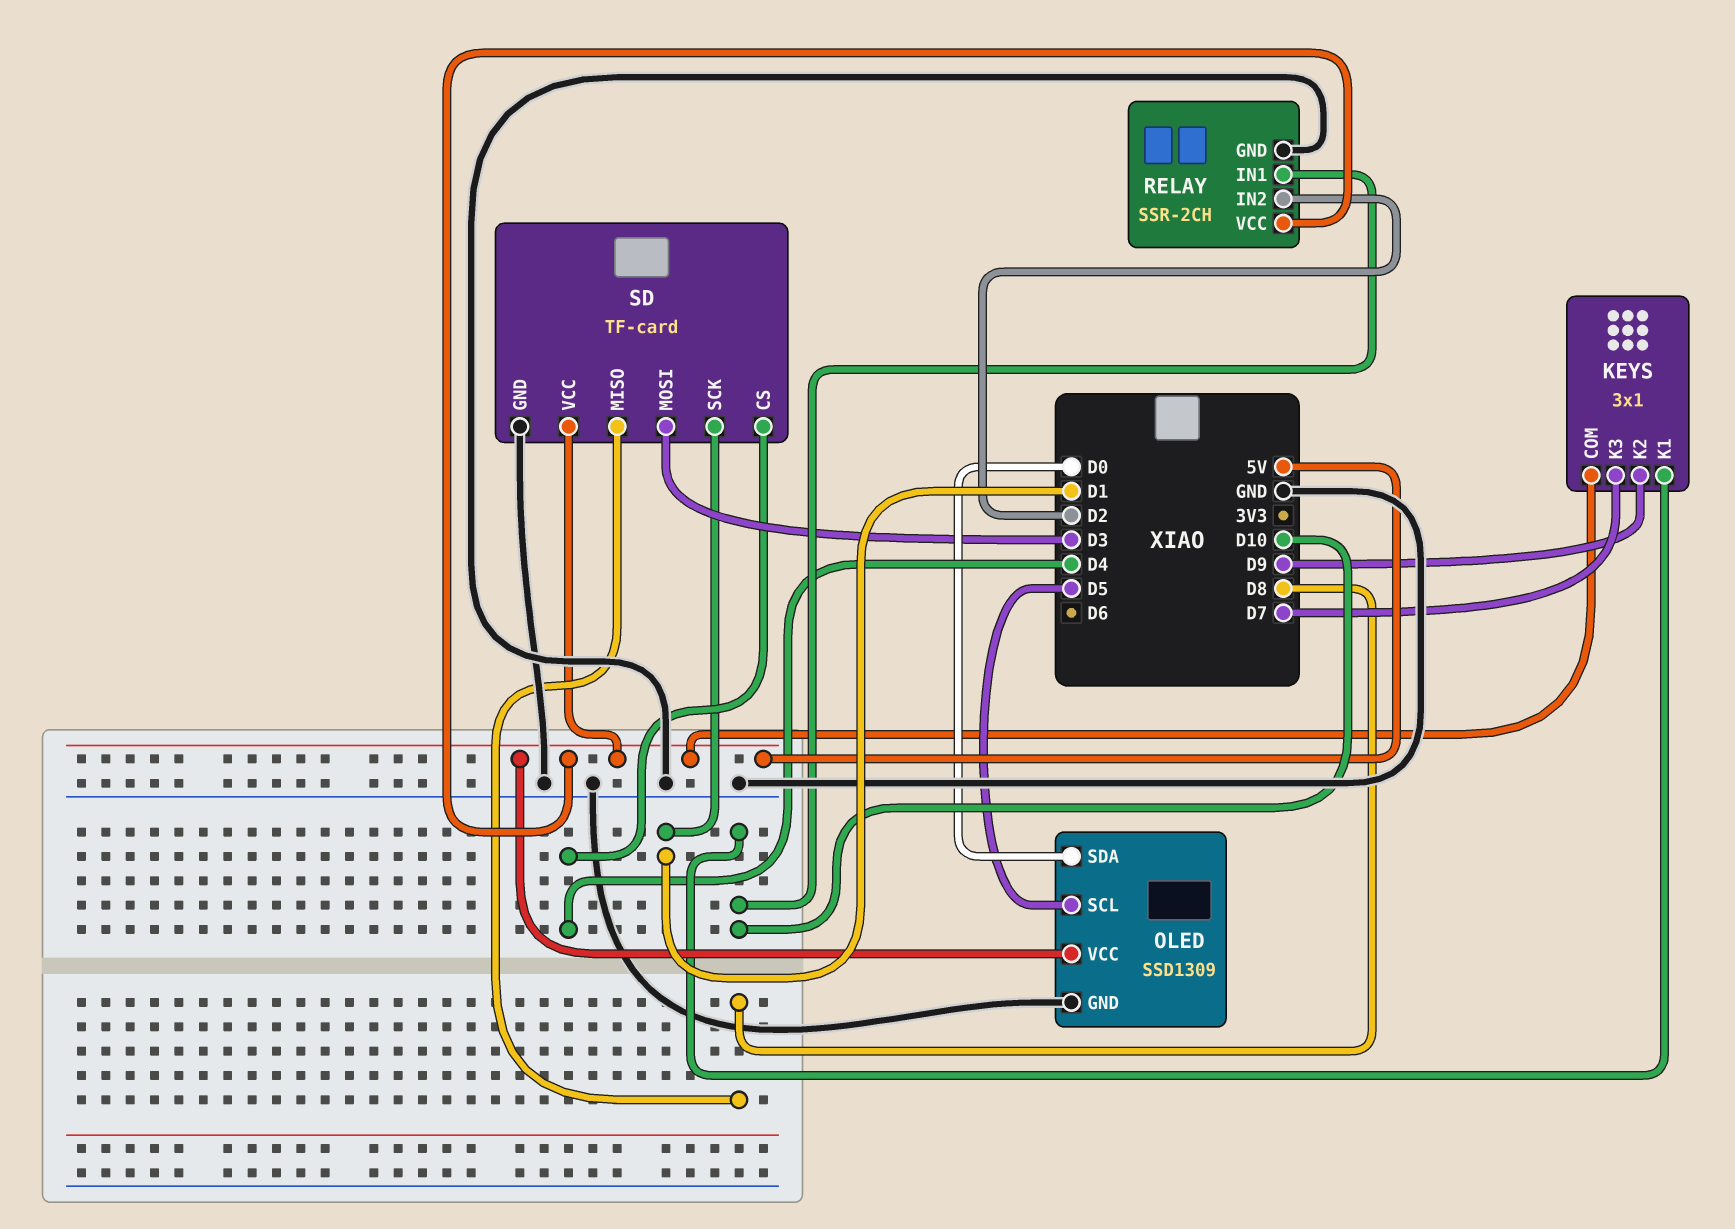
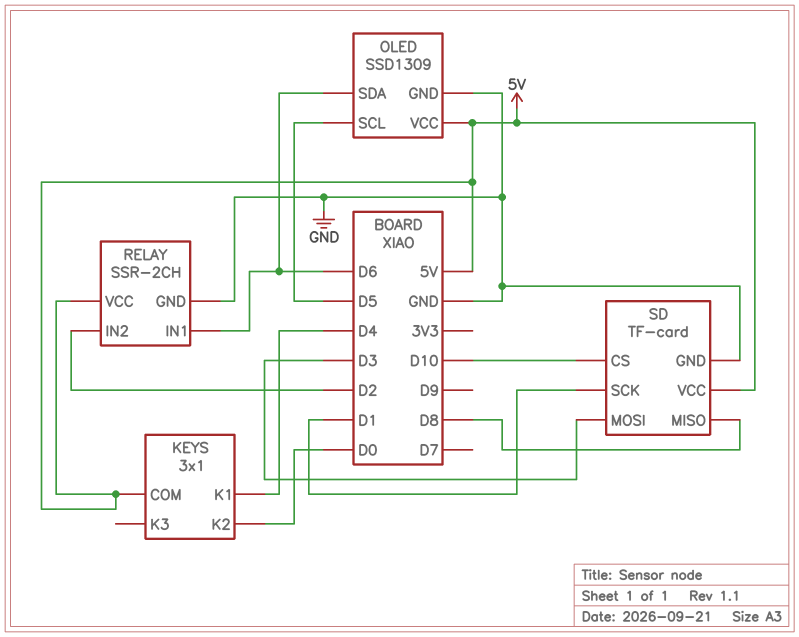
KEYS pin K1: D10 -> D4
KEYS pin K2: D9 -> D0
KEYS pin K3: D7 -> none
OLED pin SDA: D0 -> D6
RELAY pin IN1: D10 -> D6
SD pin CS: D4 -> D10

